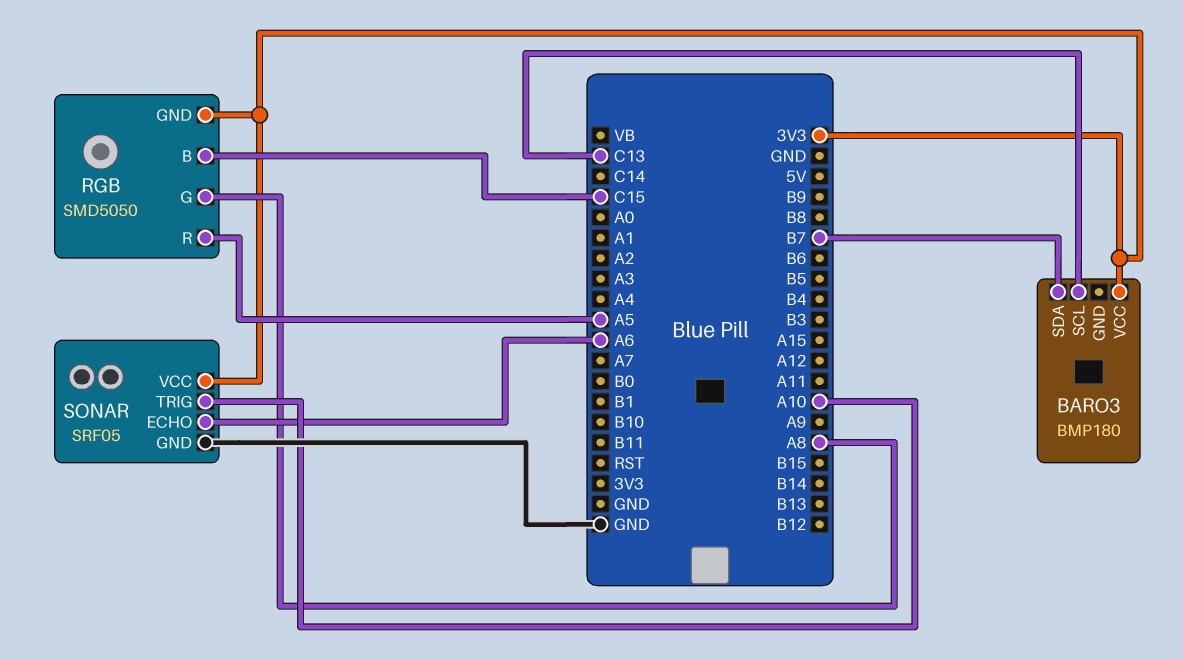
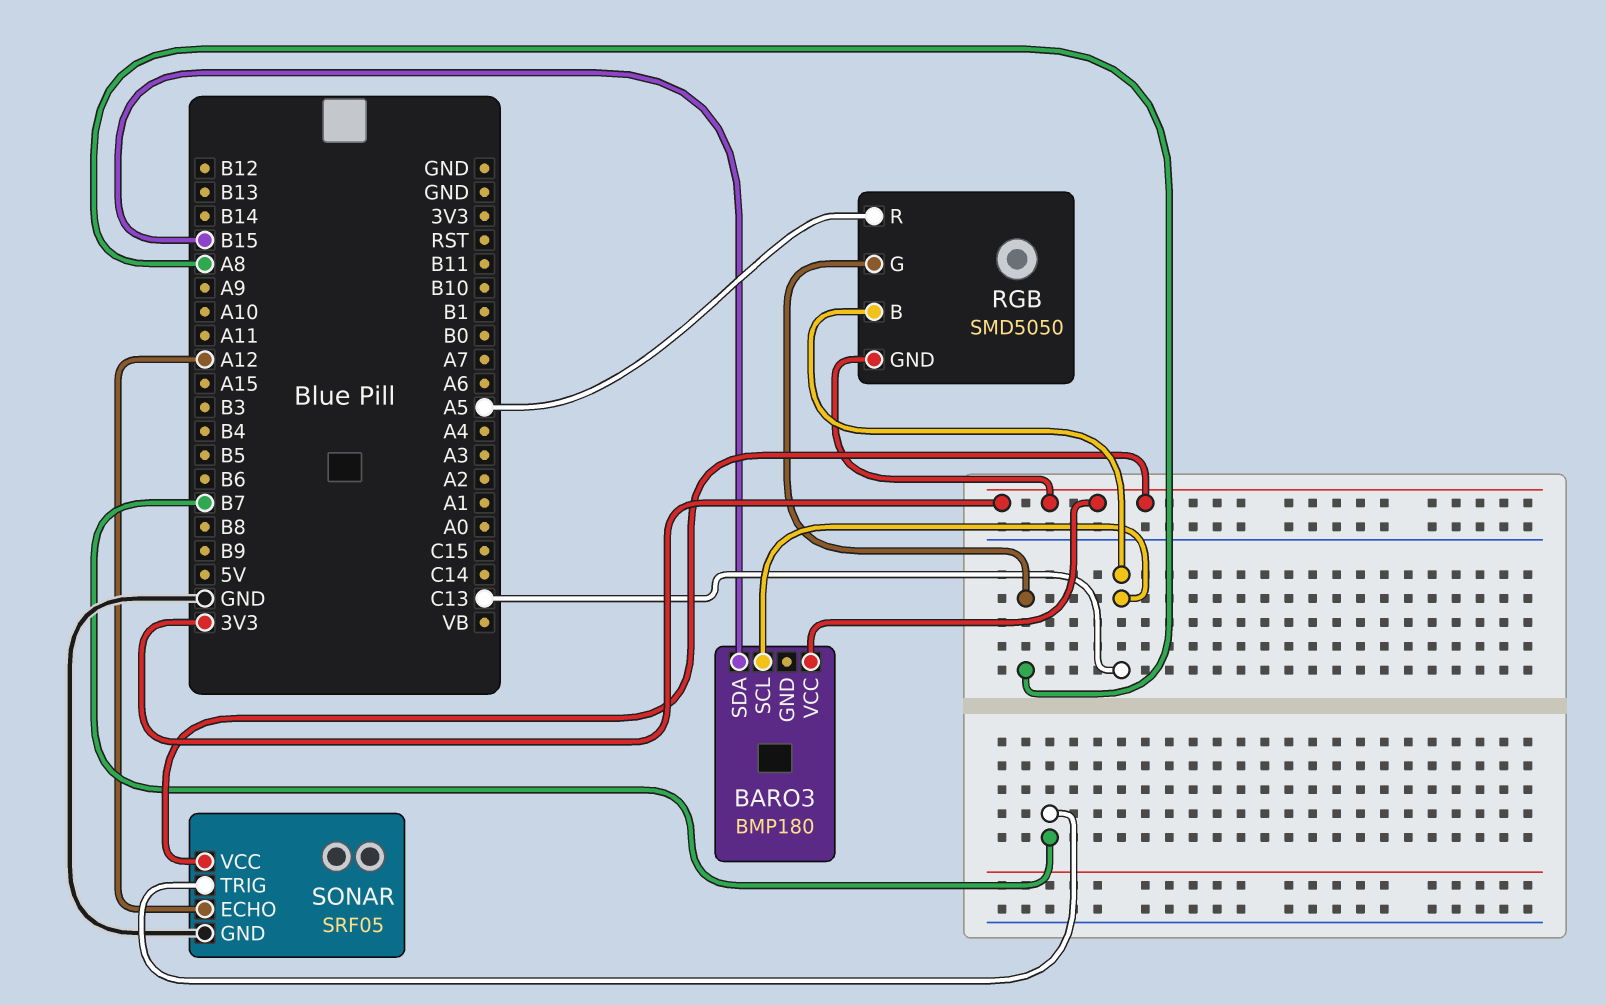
BARO3 pin SDA: B7 -> B15
RGB pin B: C15 -> C13
SONAR pin ECHO: A6 -> A12
SONAR pin TRIG: A10 -> B7

